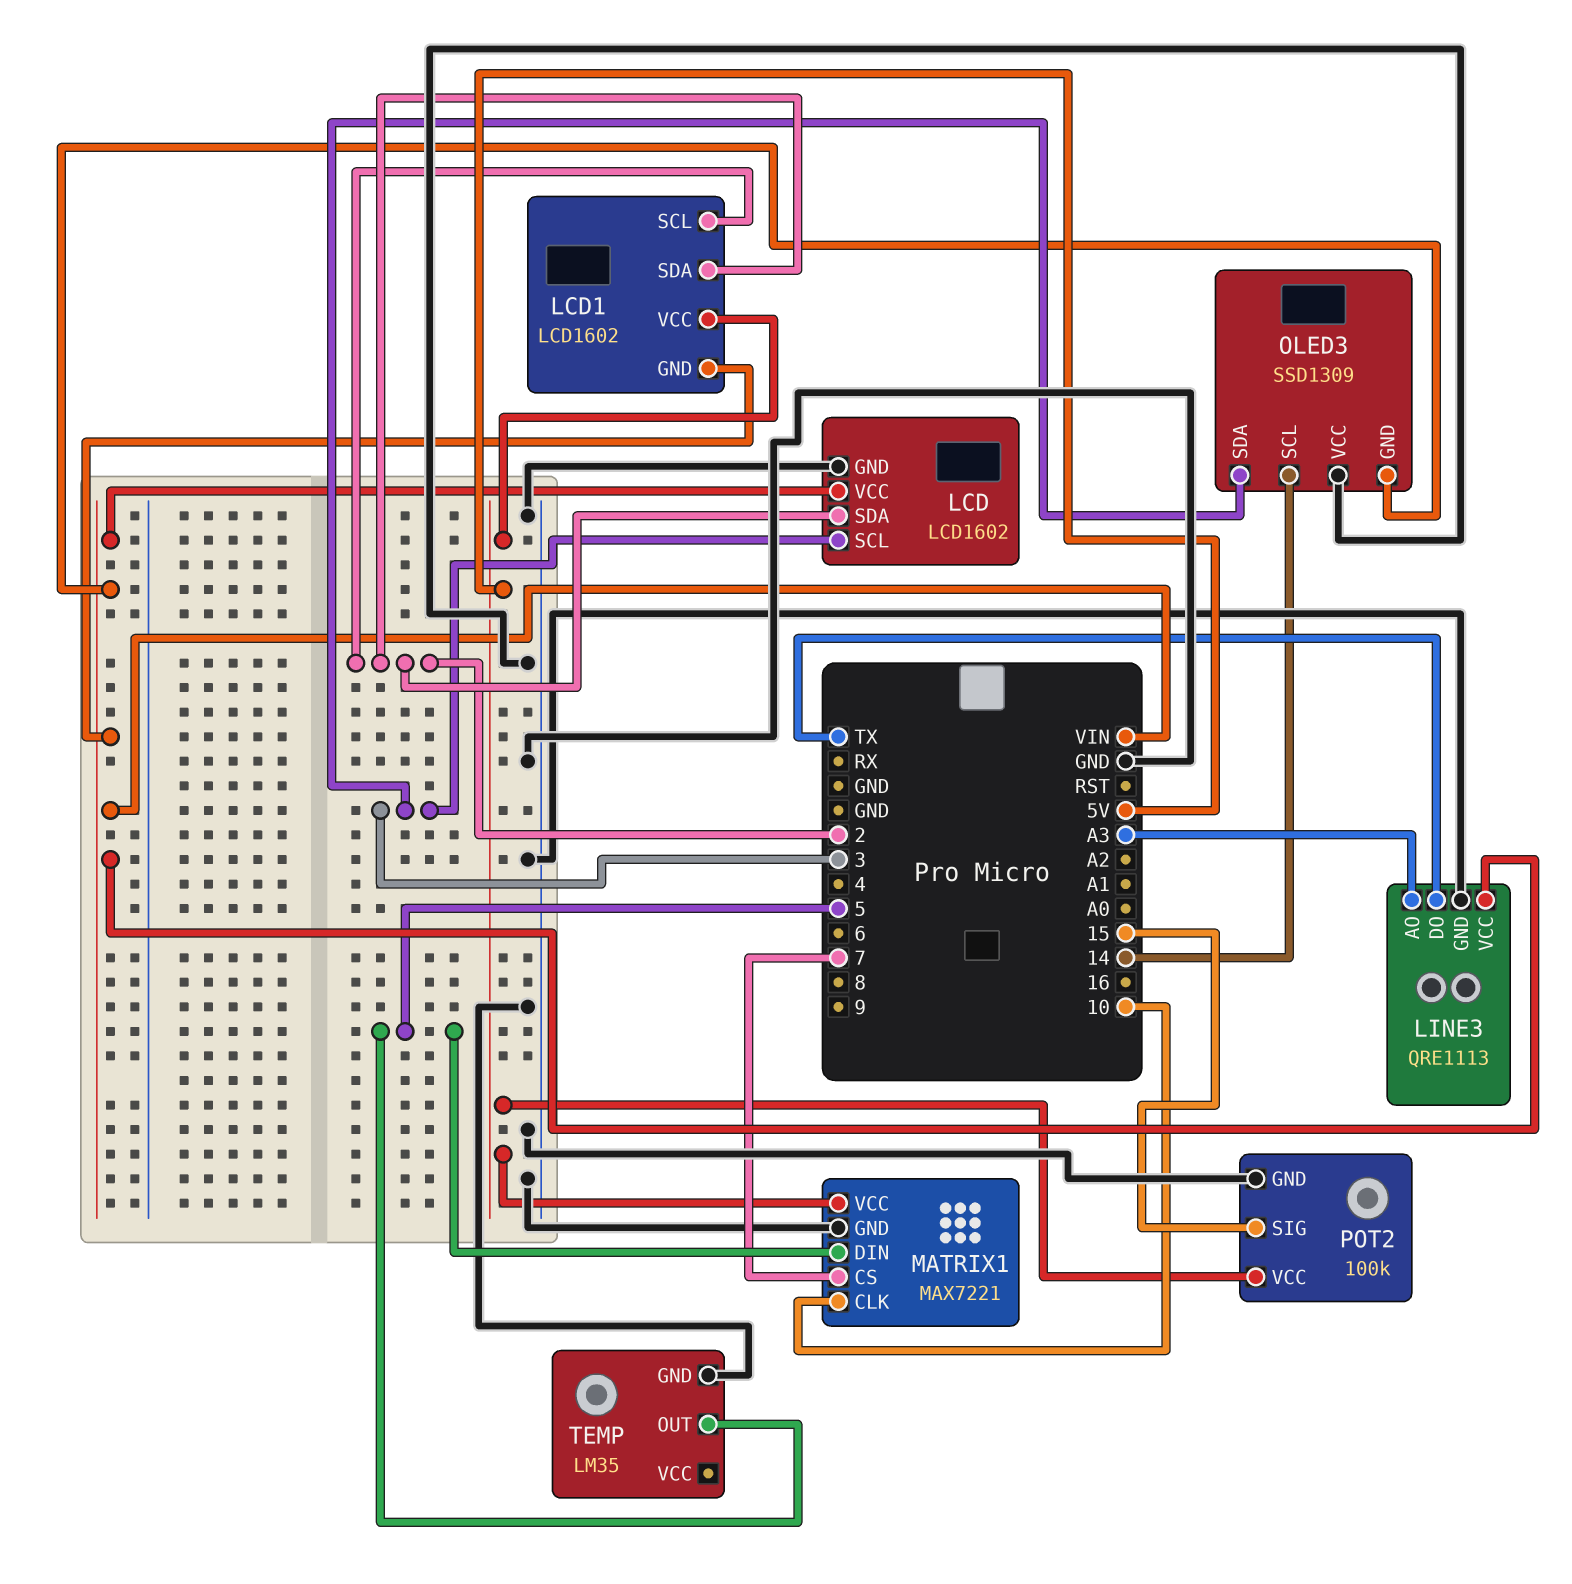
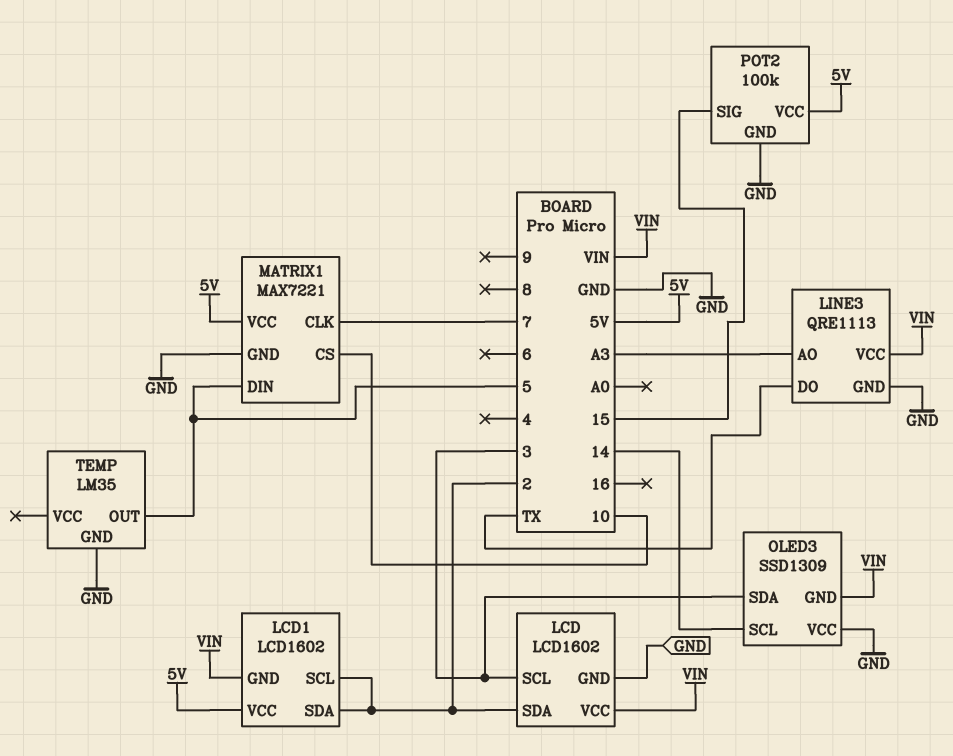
MATRIX1 pin CLK: 10 -> 7
MATRIX1 pin CS: 7 -> 10

